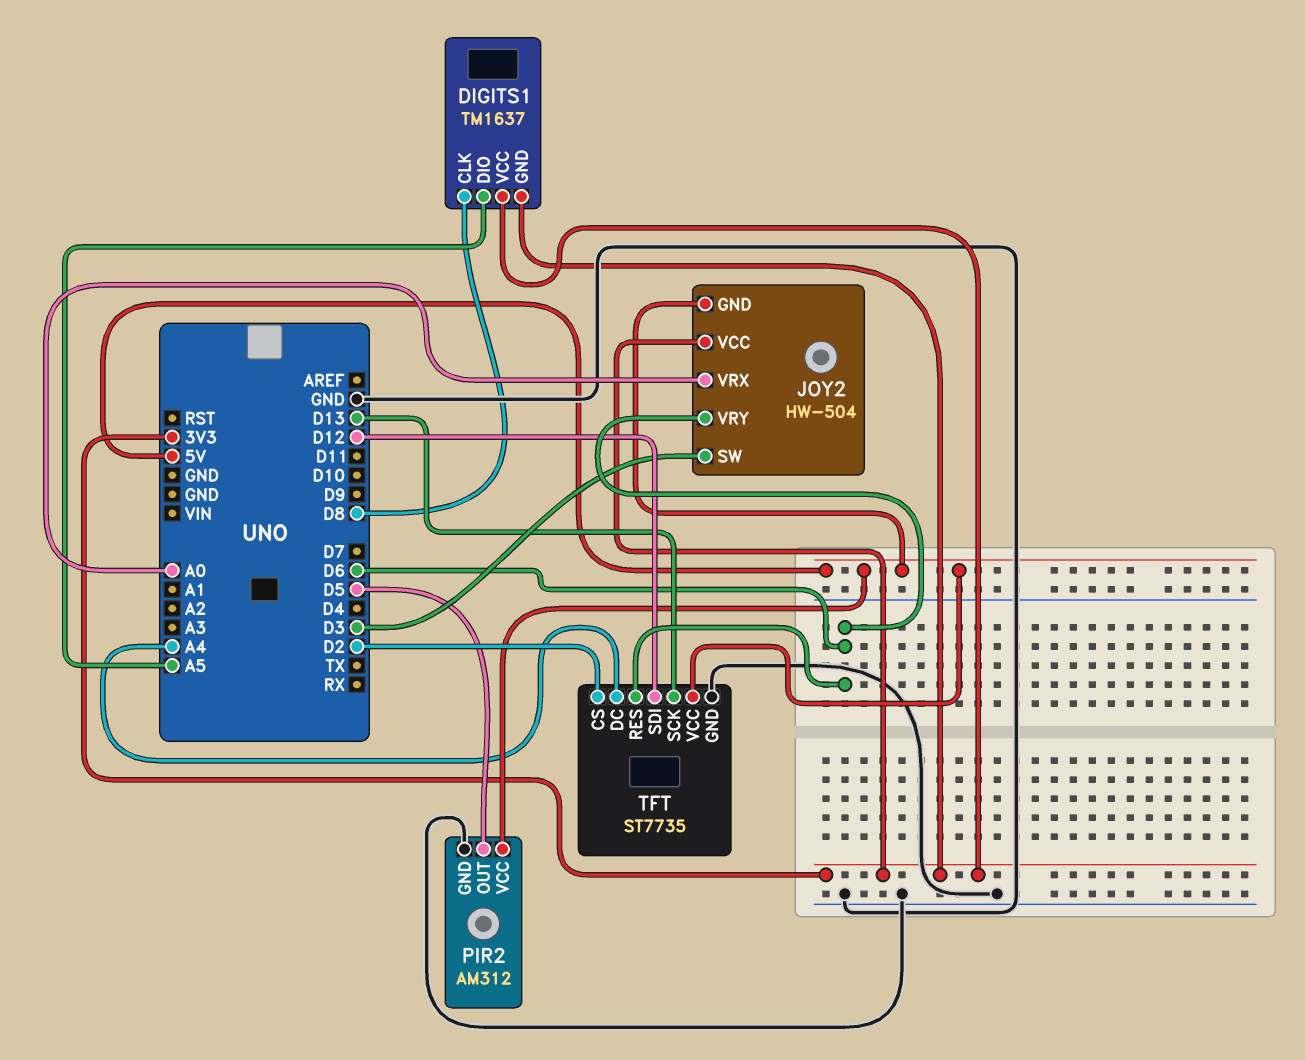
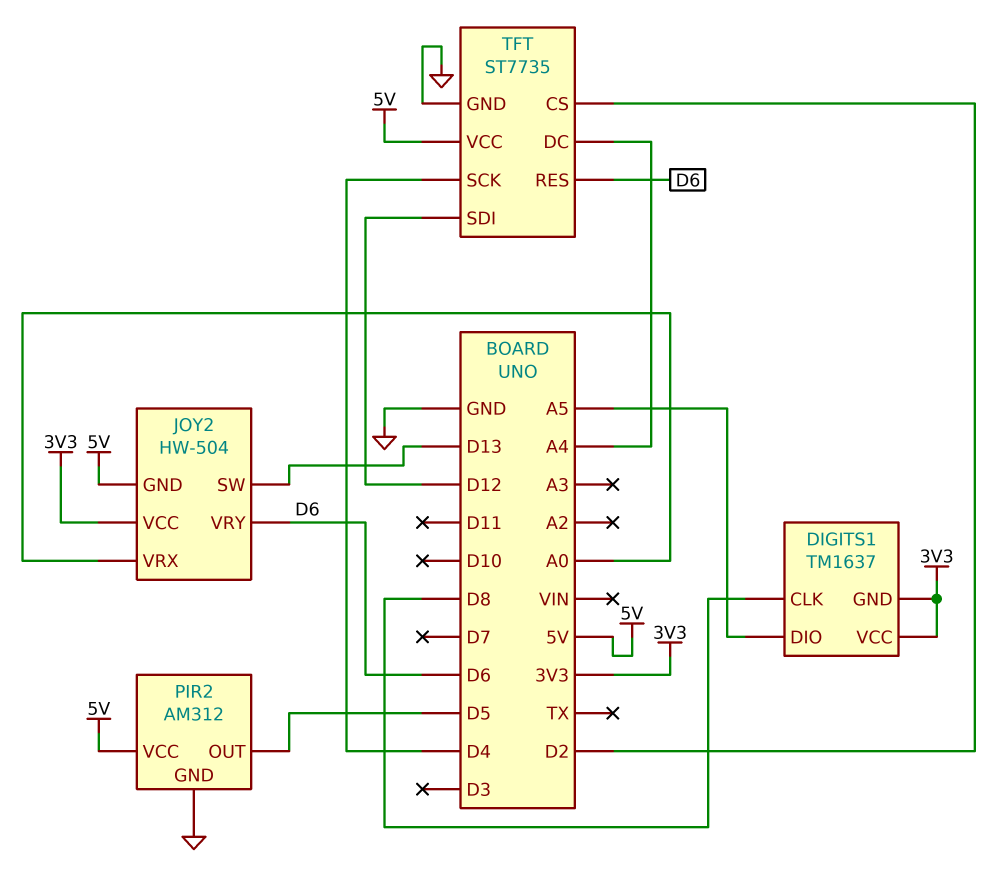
JOY2 pin SW: D3 -> D13
TFT pin SCK: D13 -> D4

